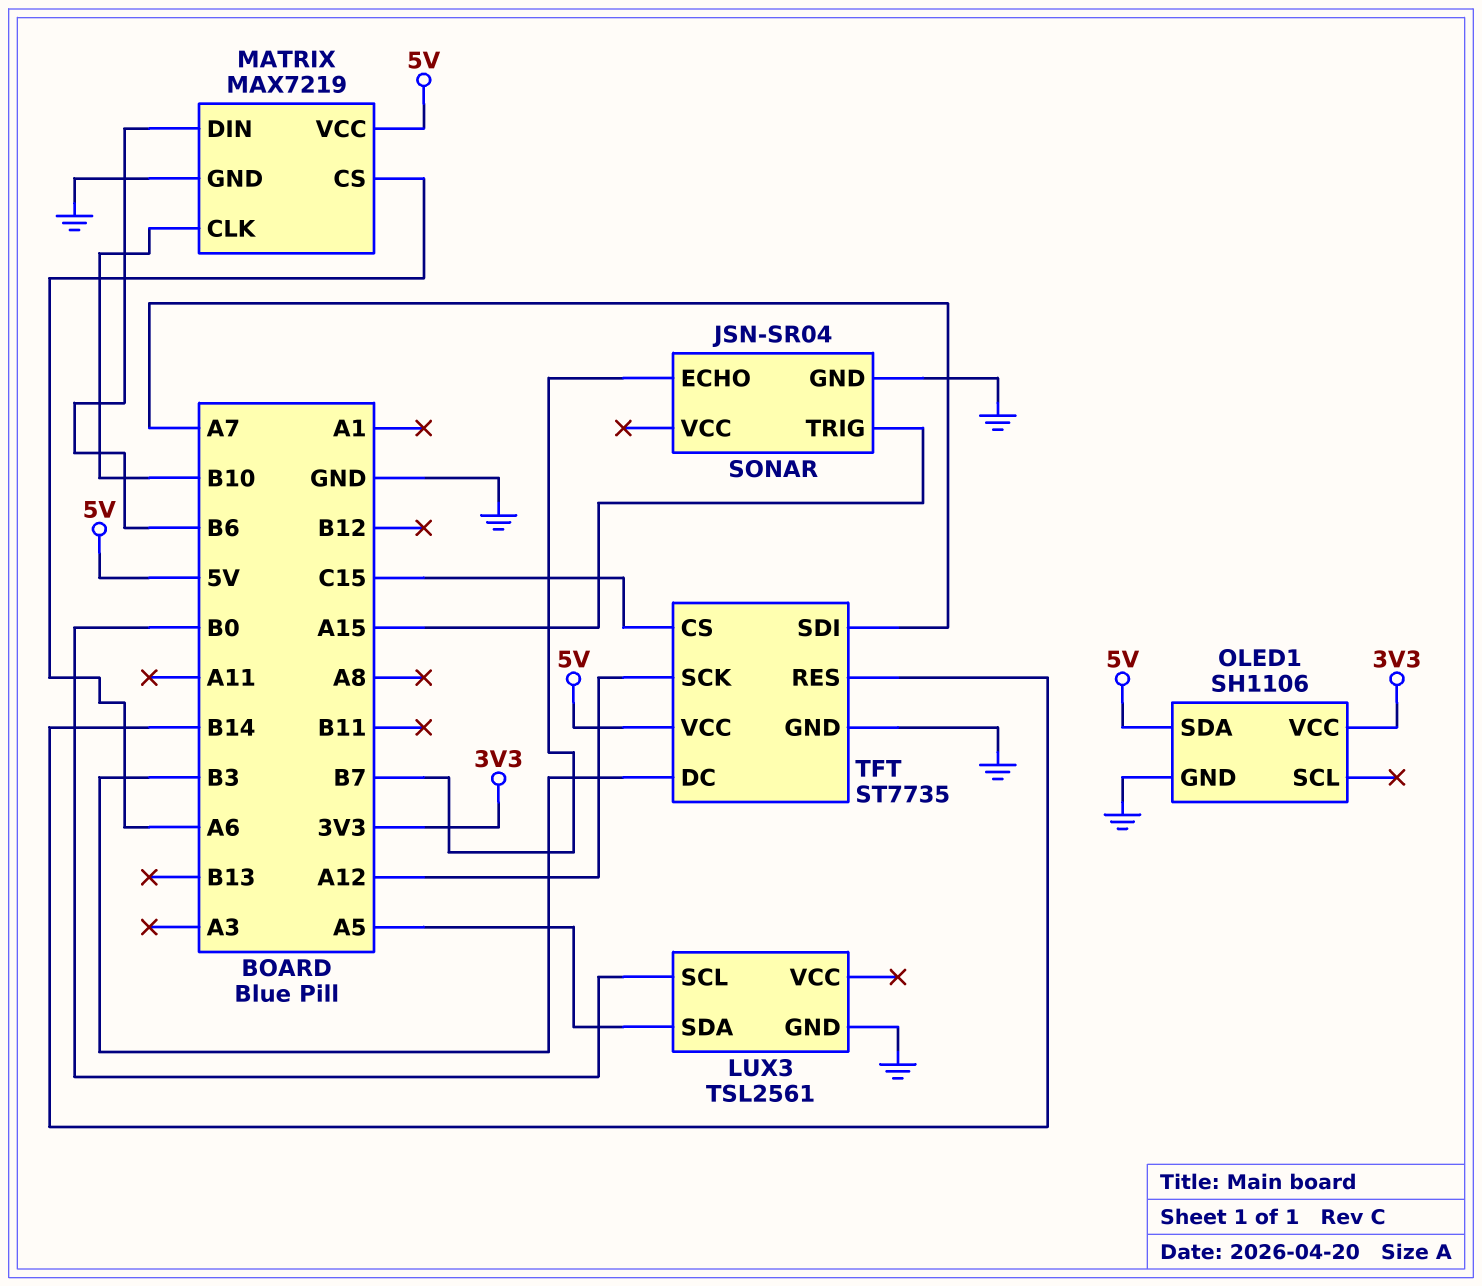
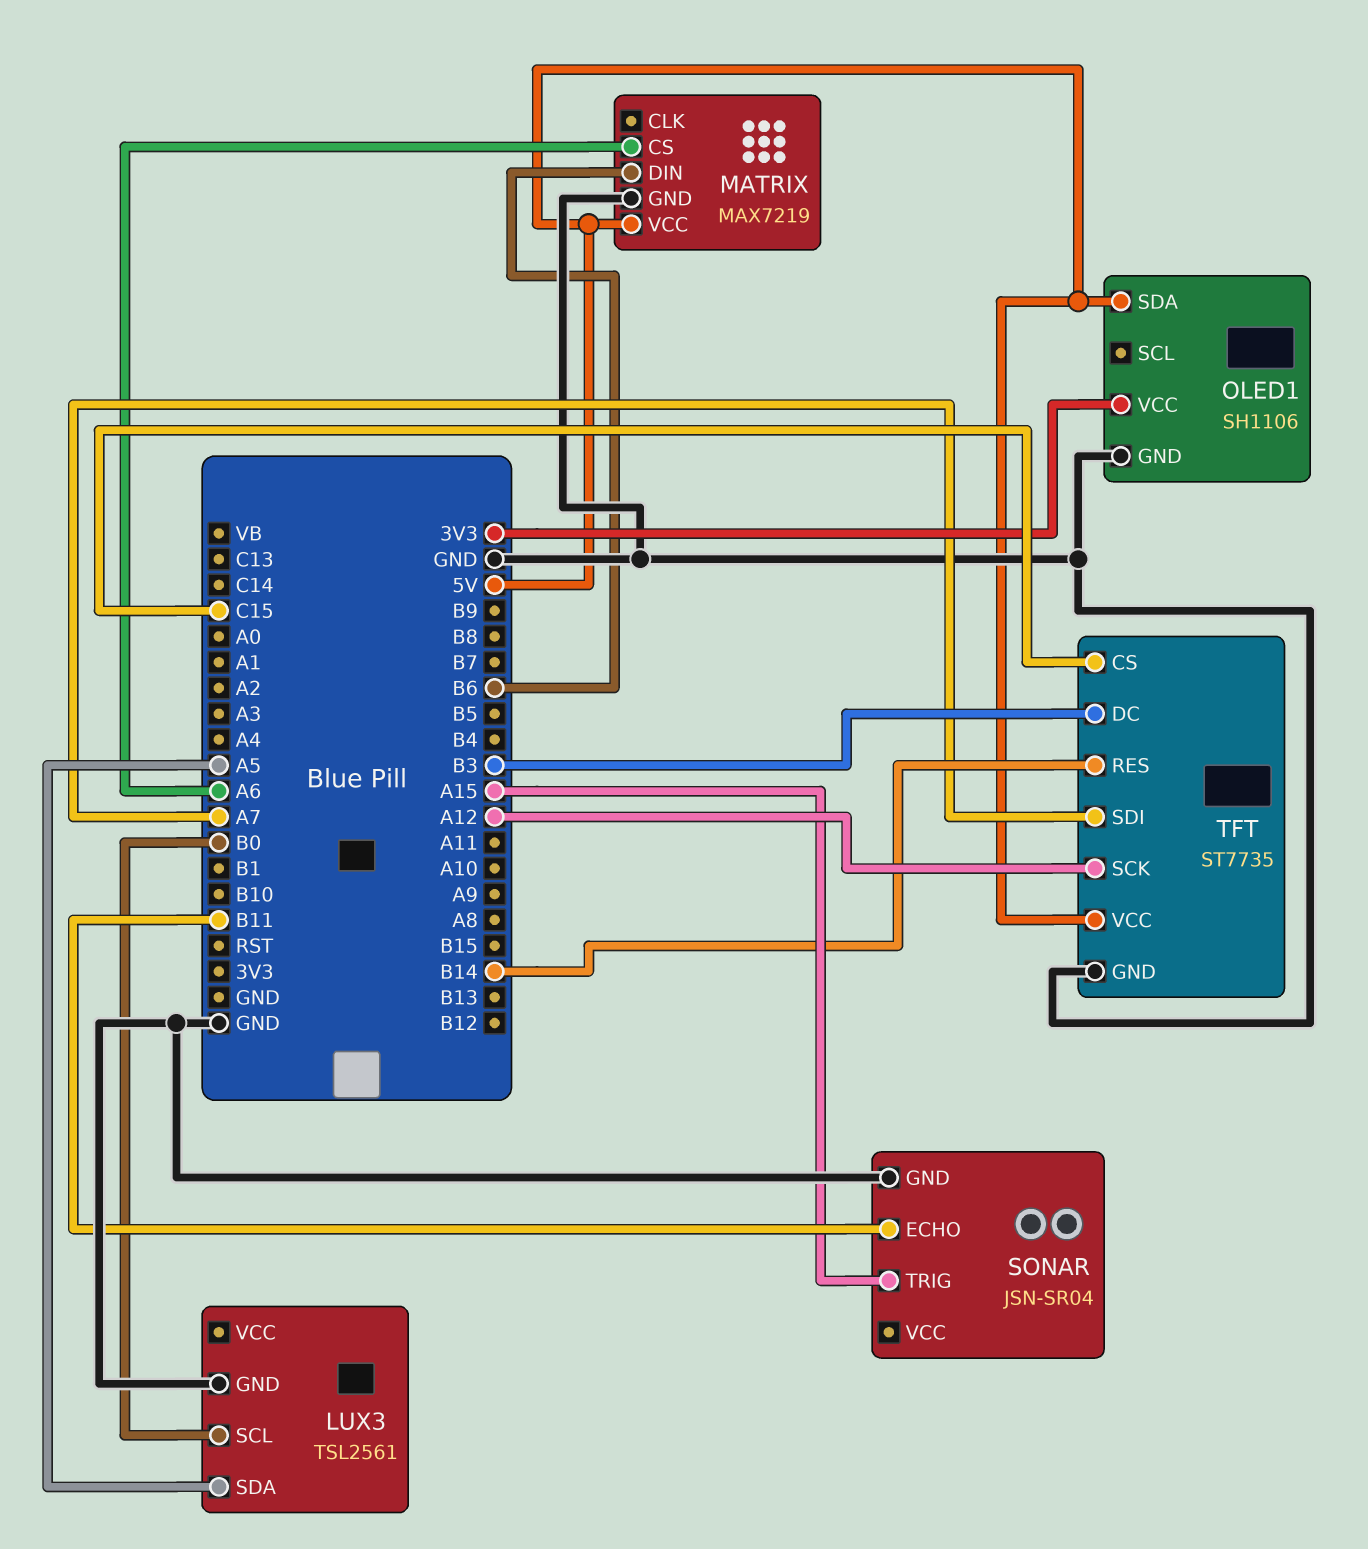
MATRIX pin CLK: B10 -> none
SONAR pin ECHO: B7 -> B11

